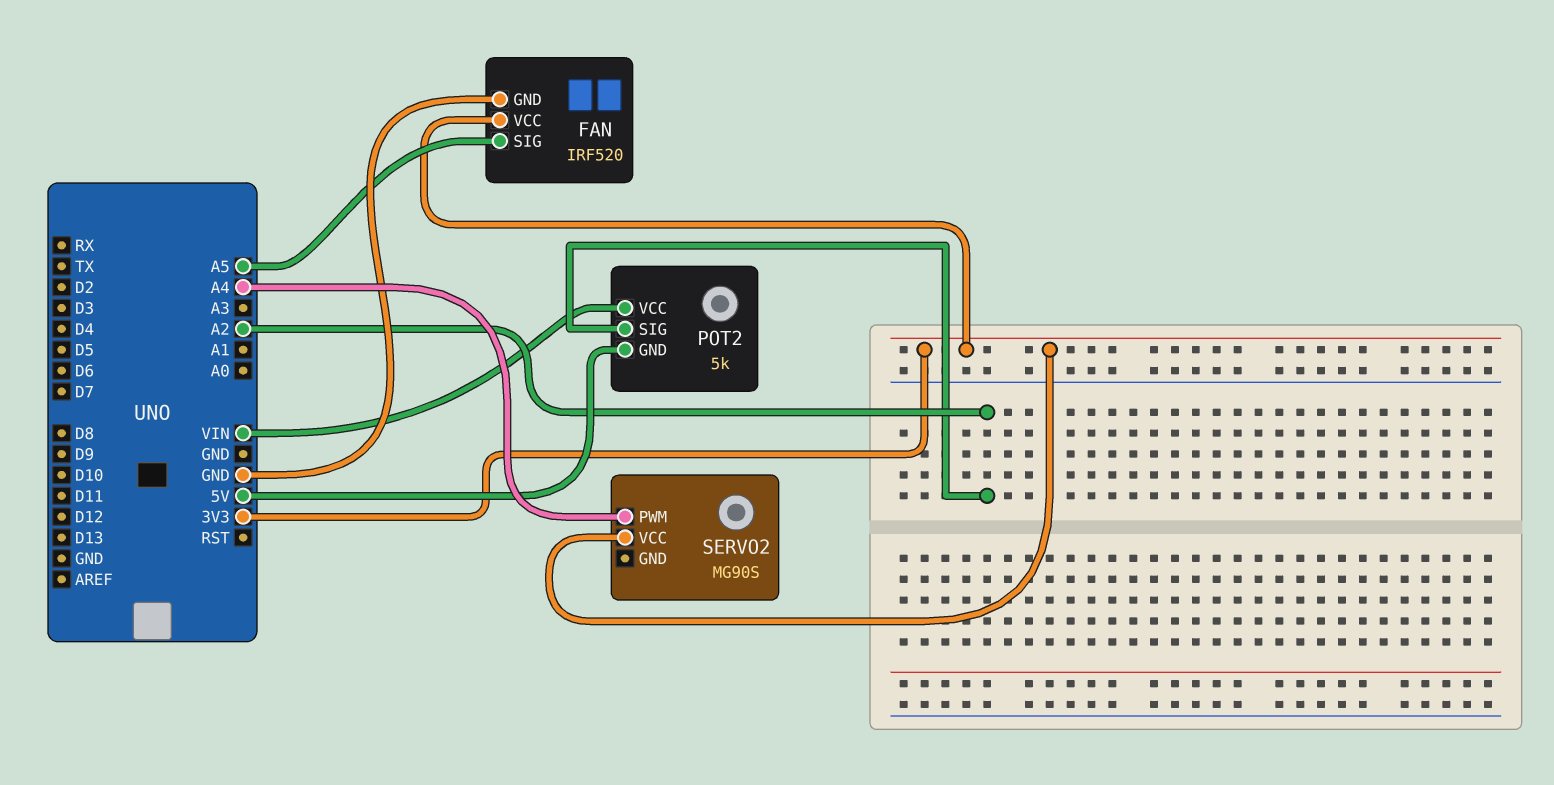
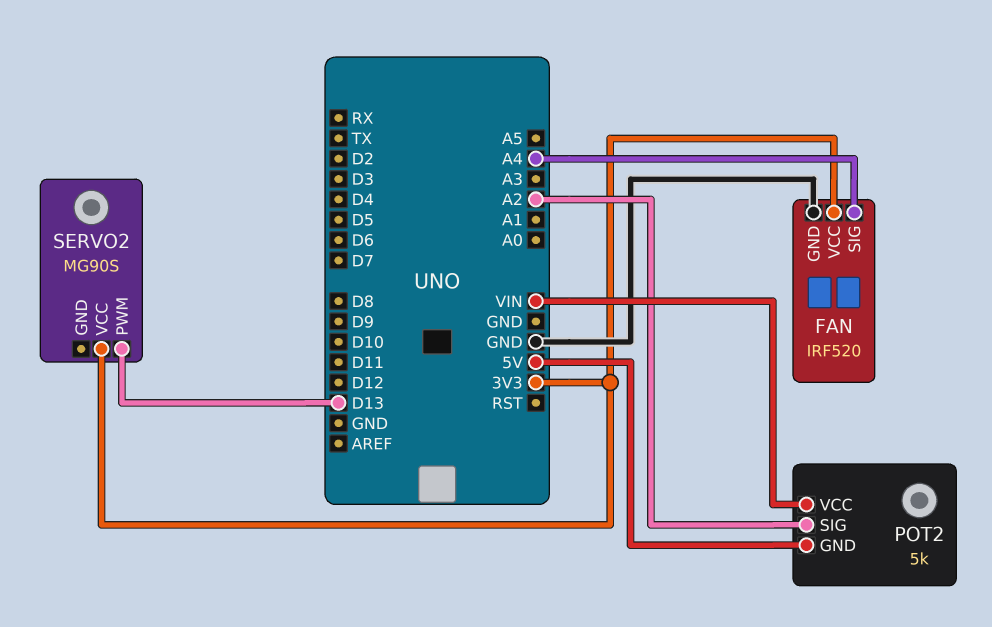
FAN pin SIG: A5 -> A4
SERVO2 pin PWM: A4 -> D13

